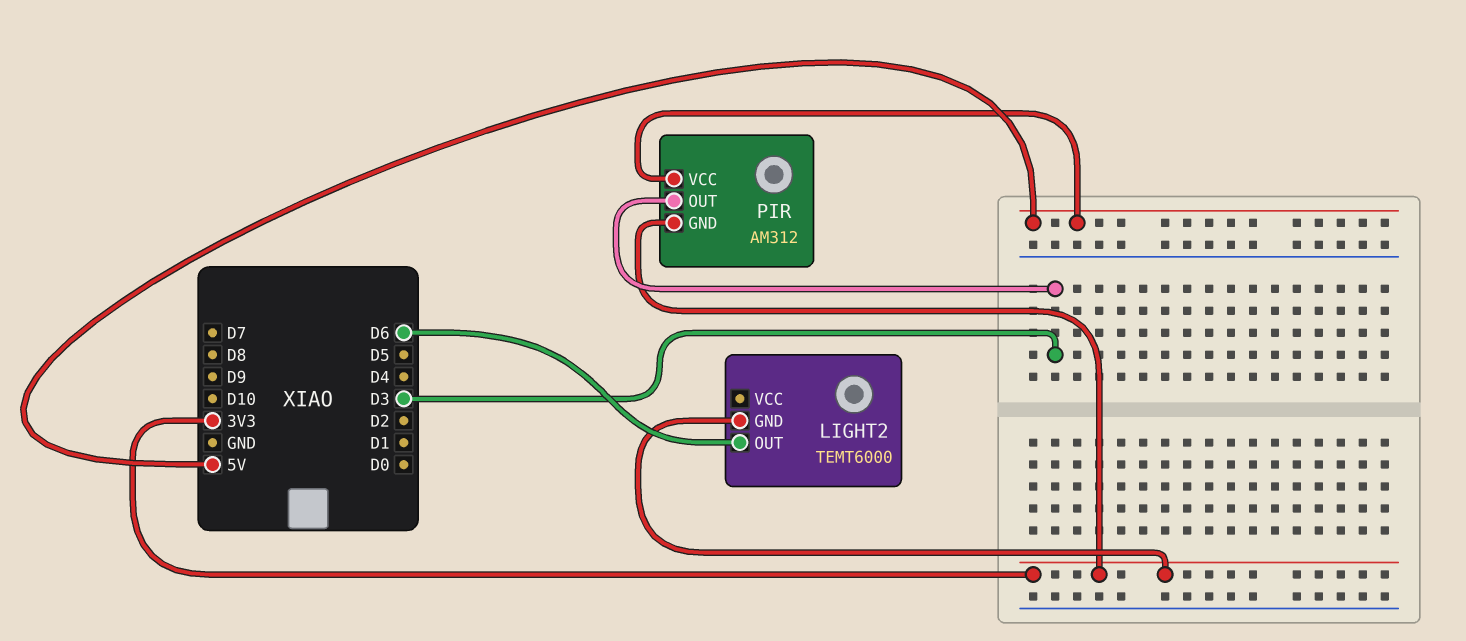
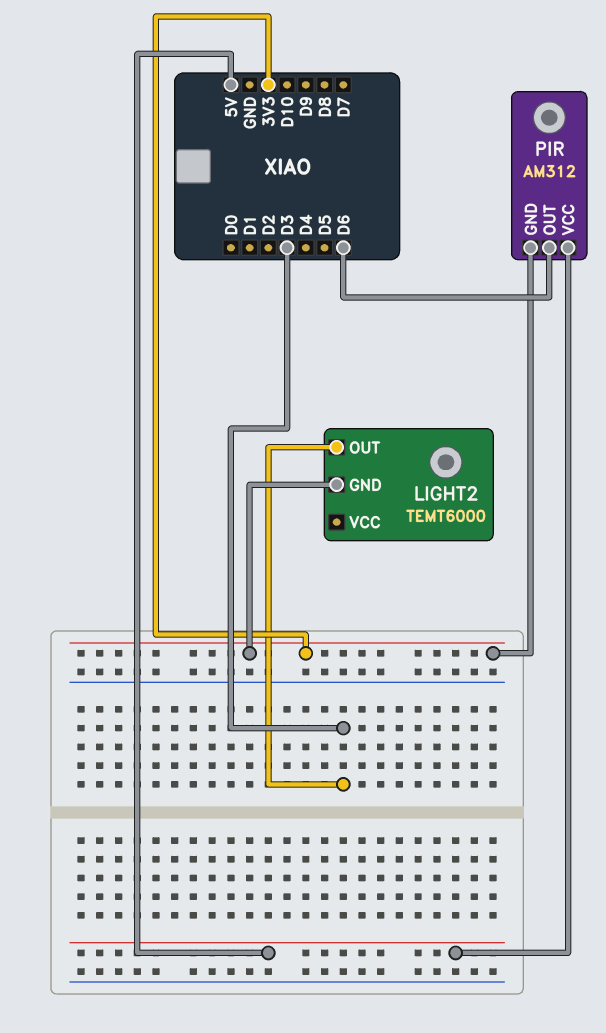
LIGHT2 pin OUT: D6 -> D3
PIR pin OUT: D3 -> D6

